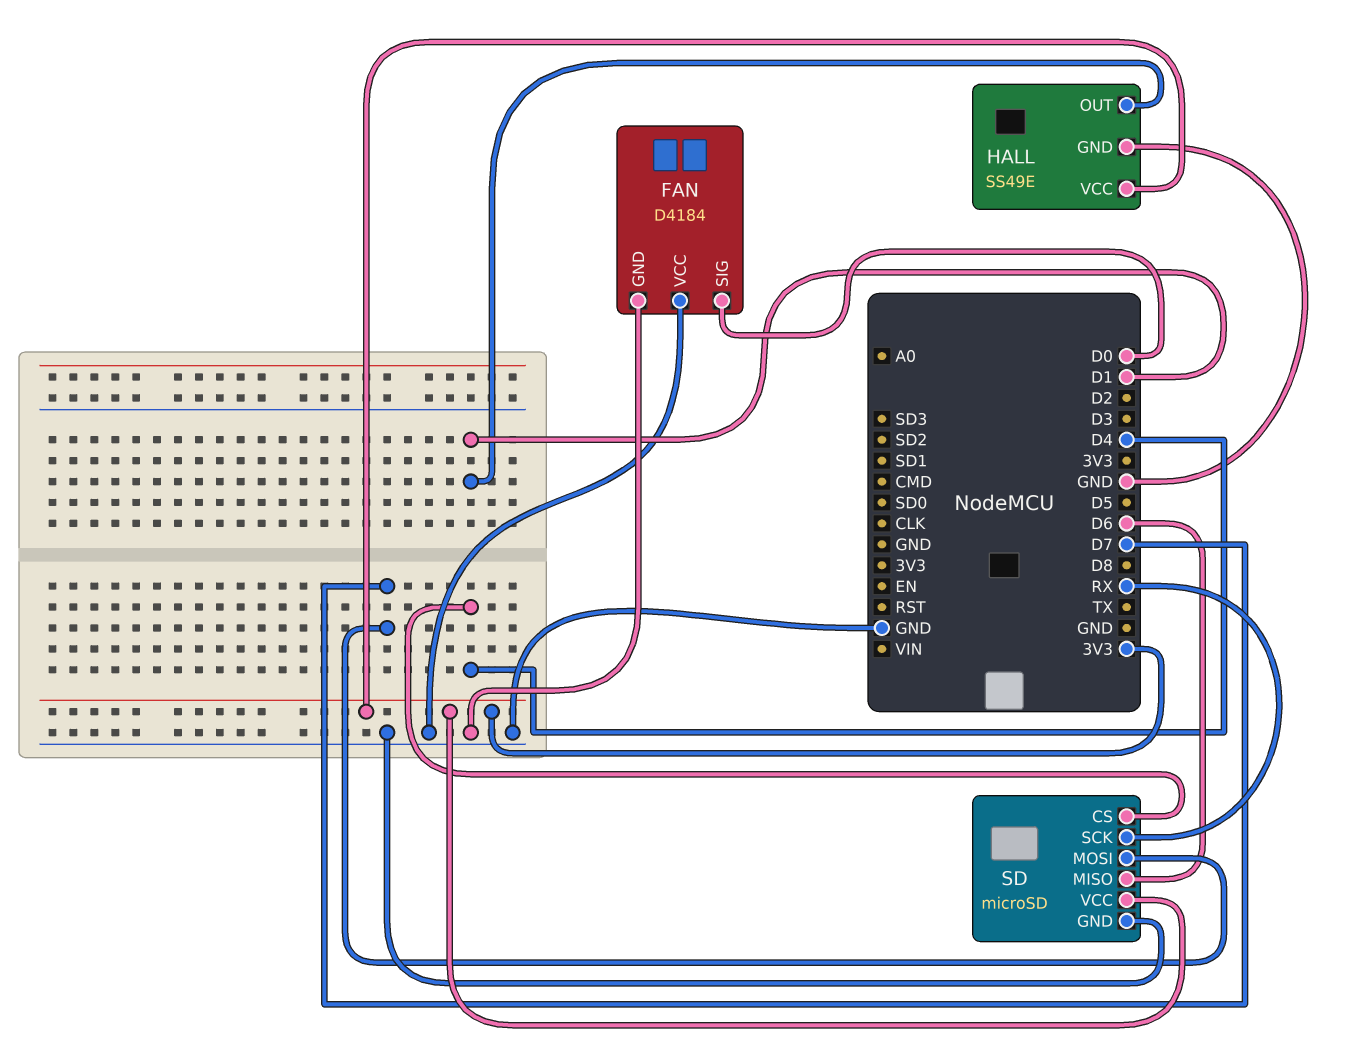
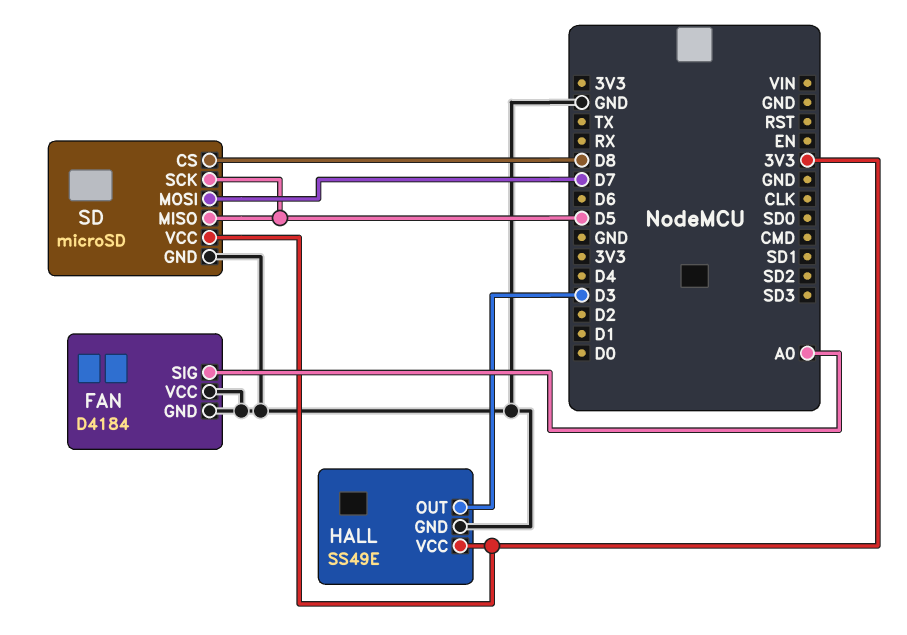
FAN pin SIG: D0 -> A0
HALL pin OUT: D1 -> D3
SD pin CS: D4 -> D8
SD pin MISO: D6 -> D5
SD pin SCK: RX -> D5

